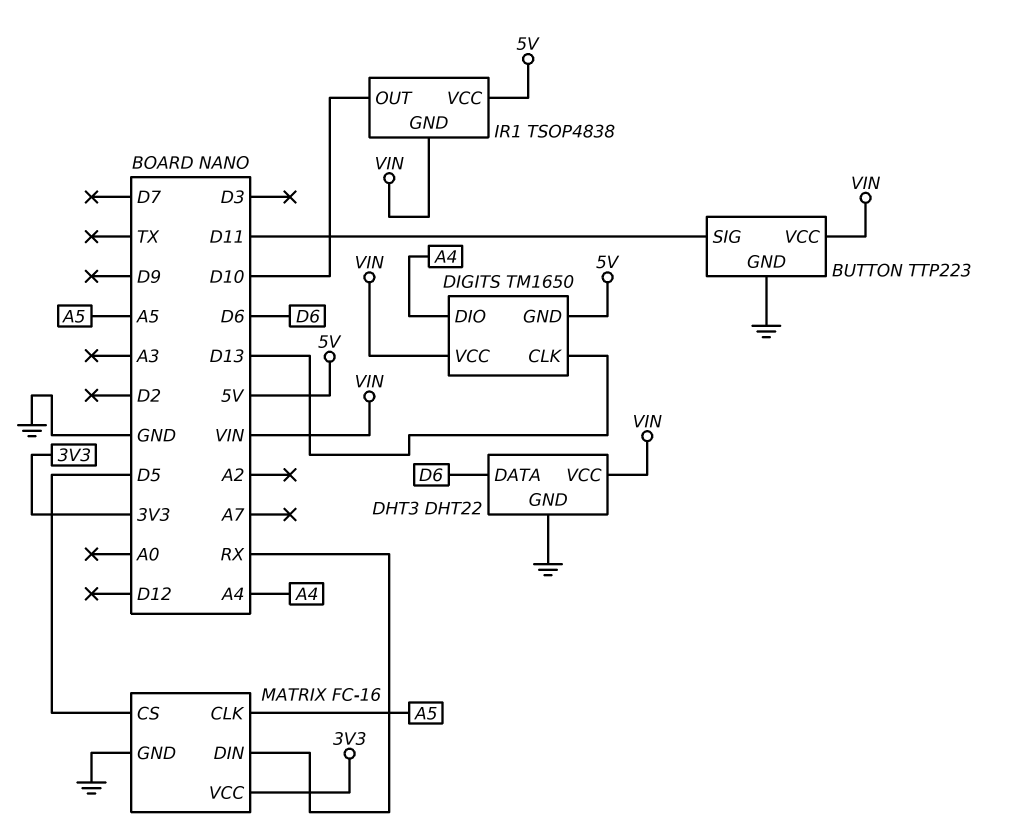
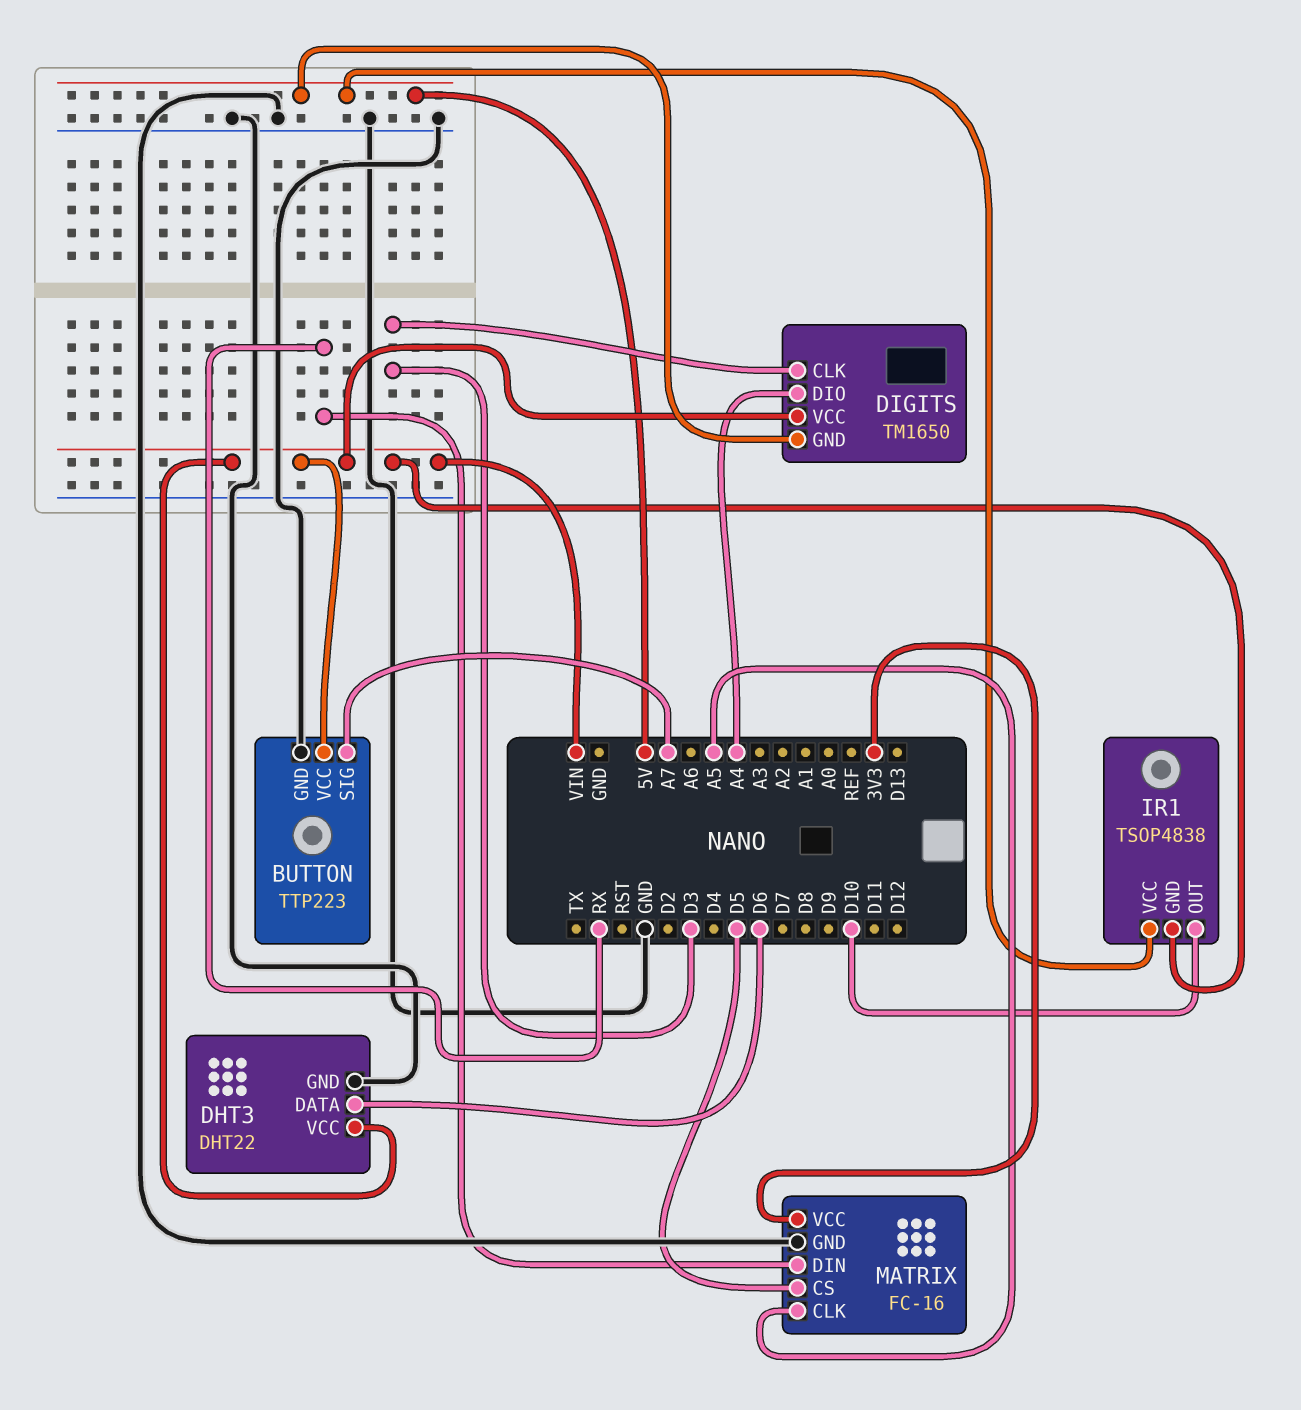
BUTTON pin SIG: D11 -> A7
DIGITS pin CLK: D13 -> D3

